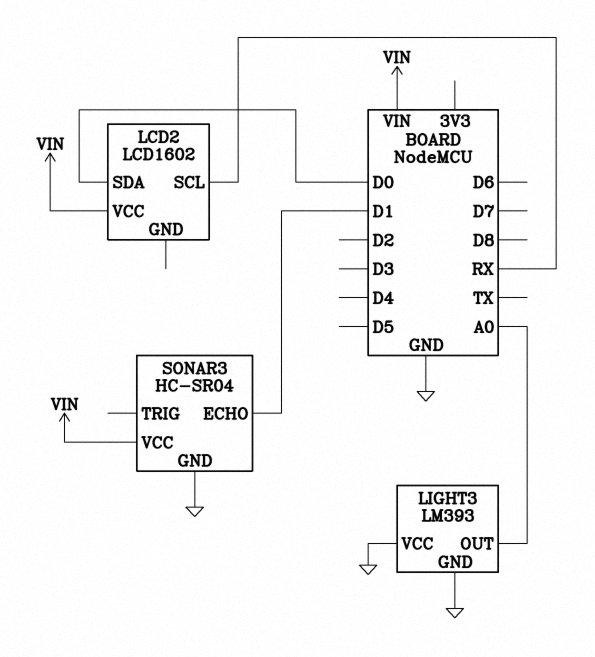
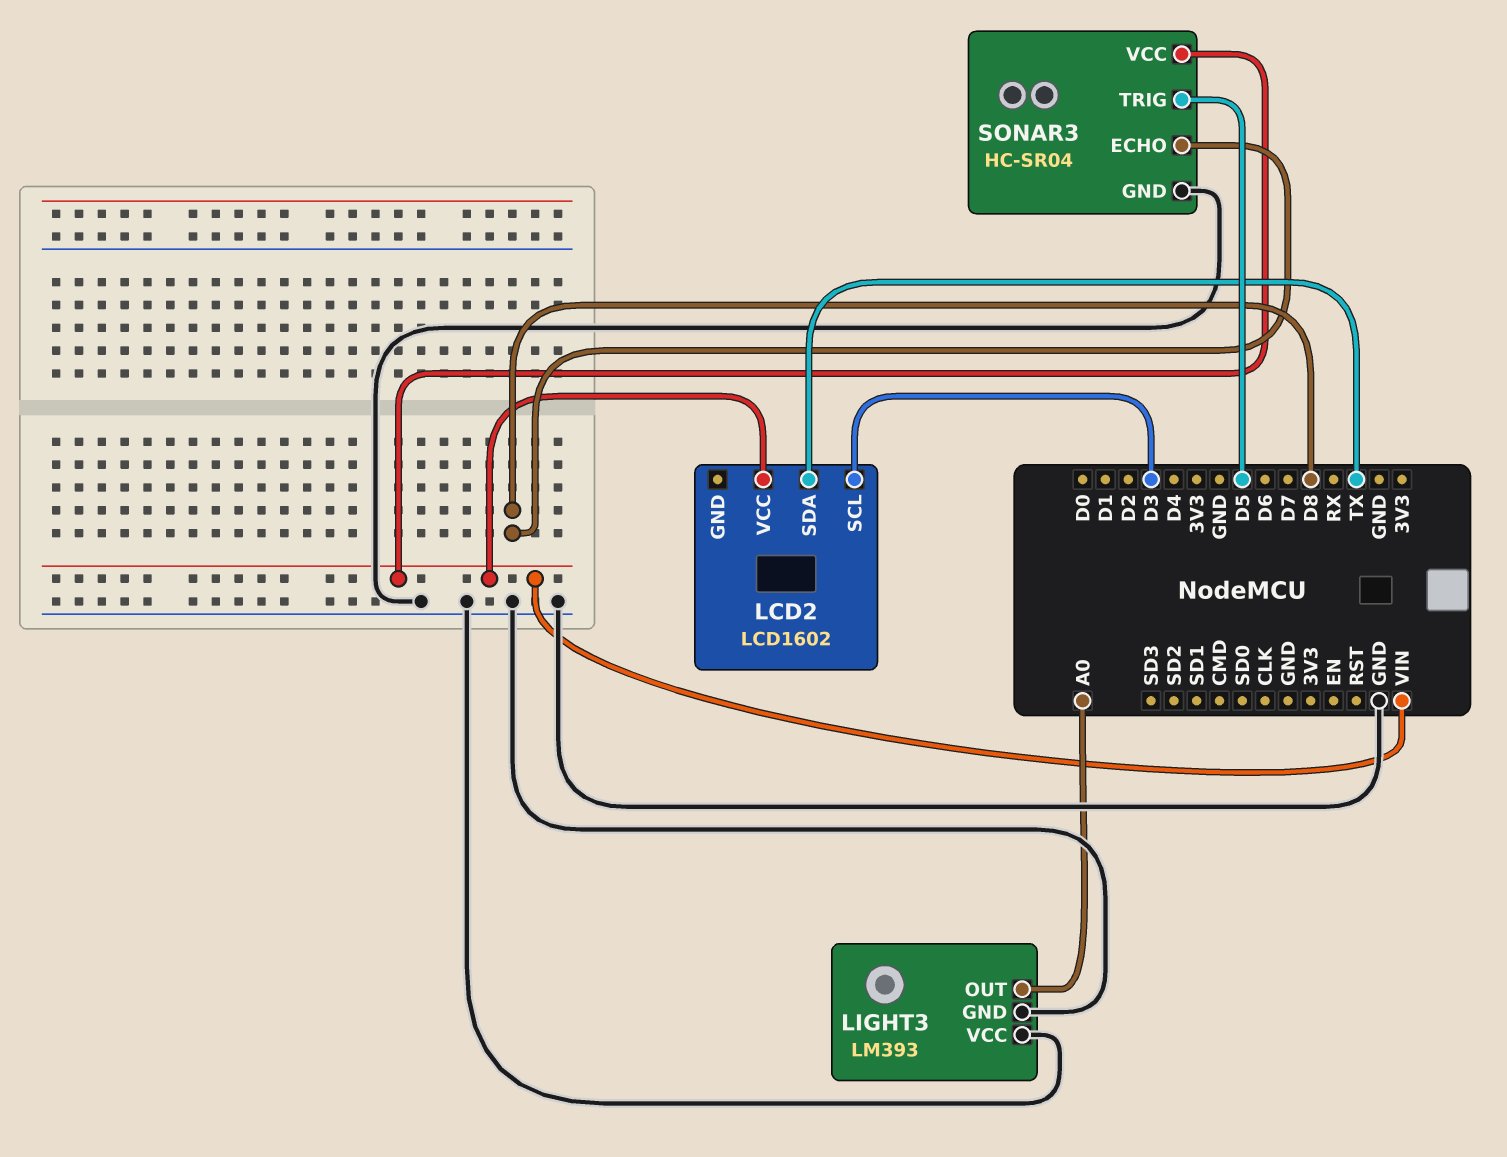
LCD2 pin SCL: RX -> D3
LCD2 pin SDA: D0 -> TX
SONAR3 pin ECHO: D1 -> D8
SONAR3 pin TRIG: none -> D5

